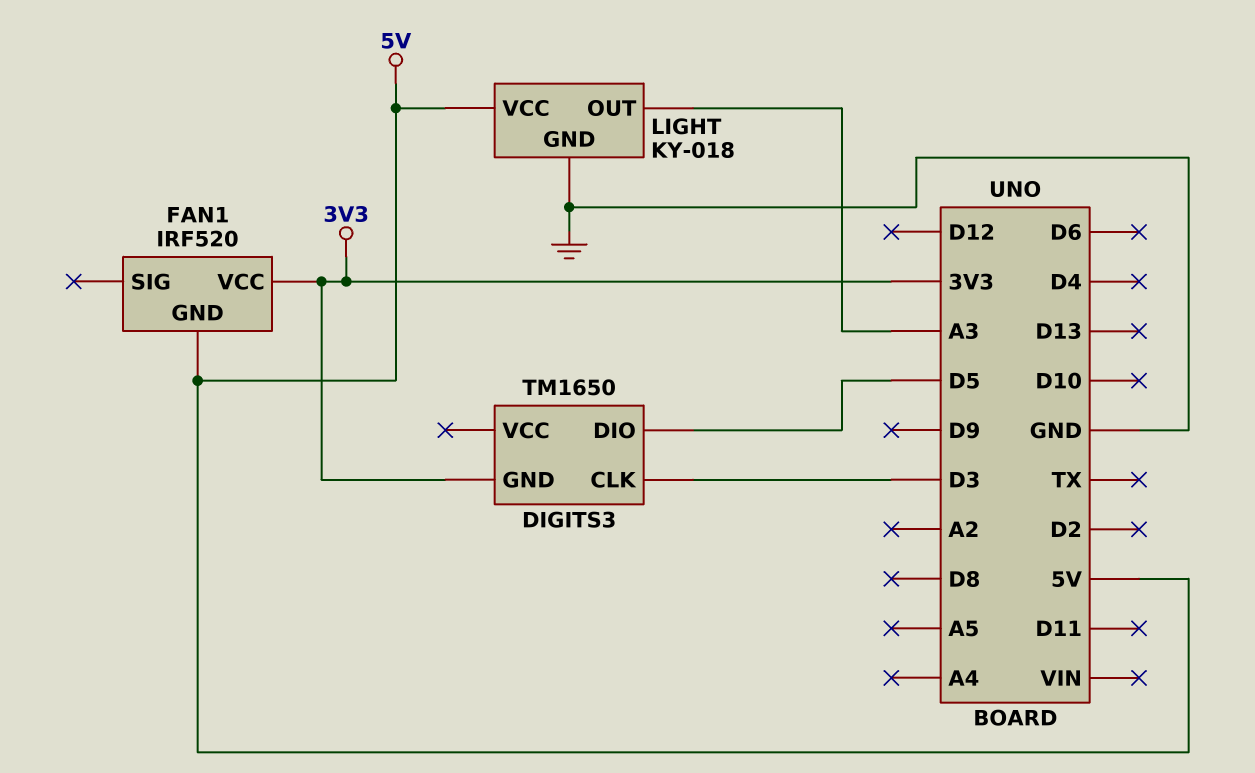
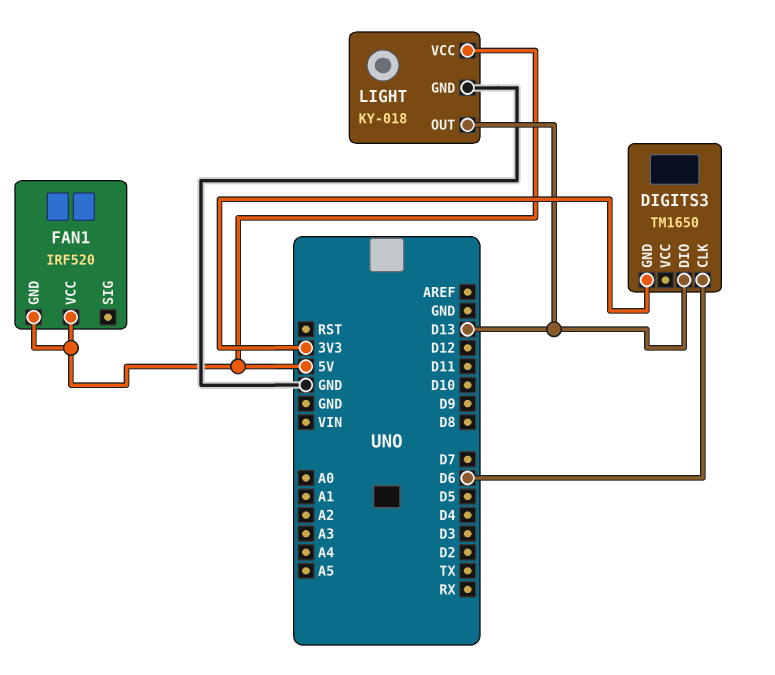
DIGITS3 pin CLK: D3 -> D6
DIGITS3 pin DIO: D5 -> D13
FAN1 pin VCC: 3V3 -> 5V
LIGHT pin OUT: A3 -> D13

